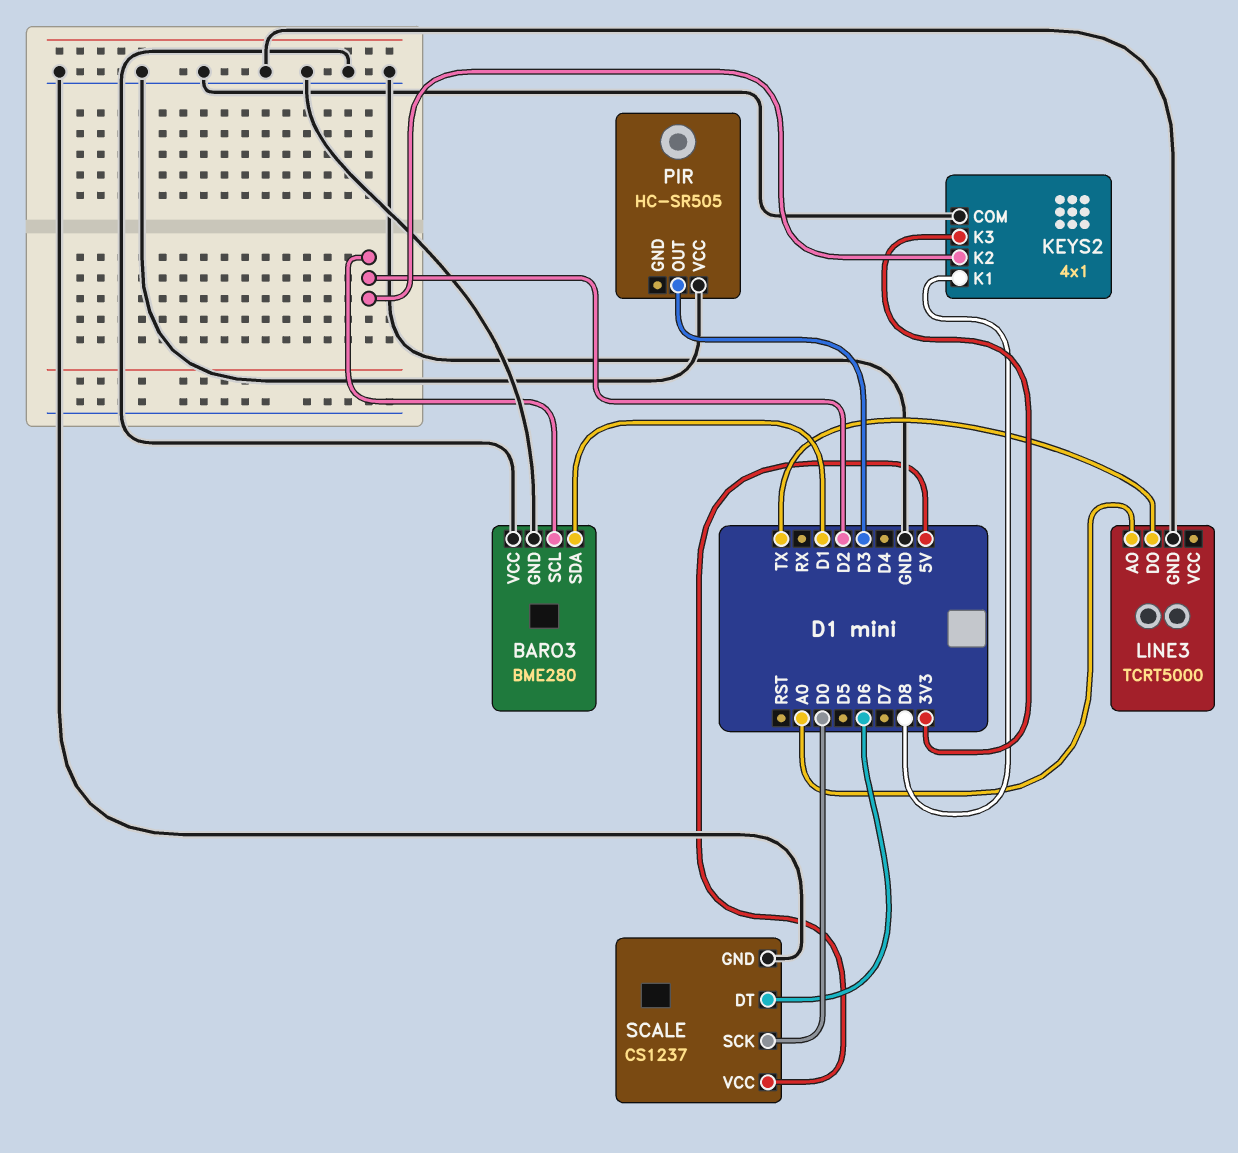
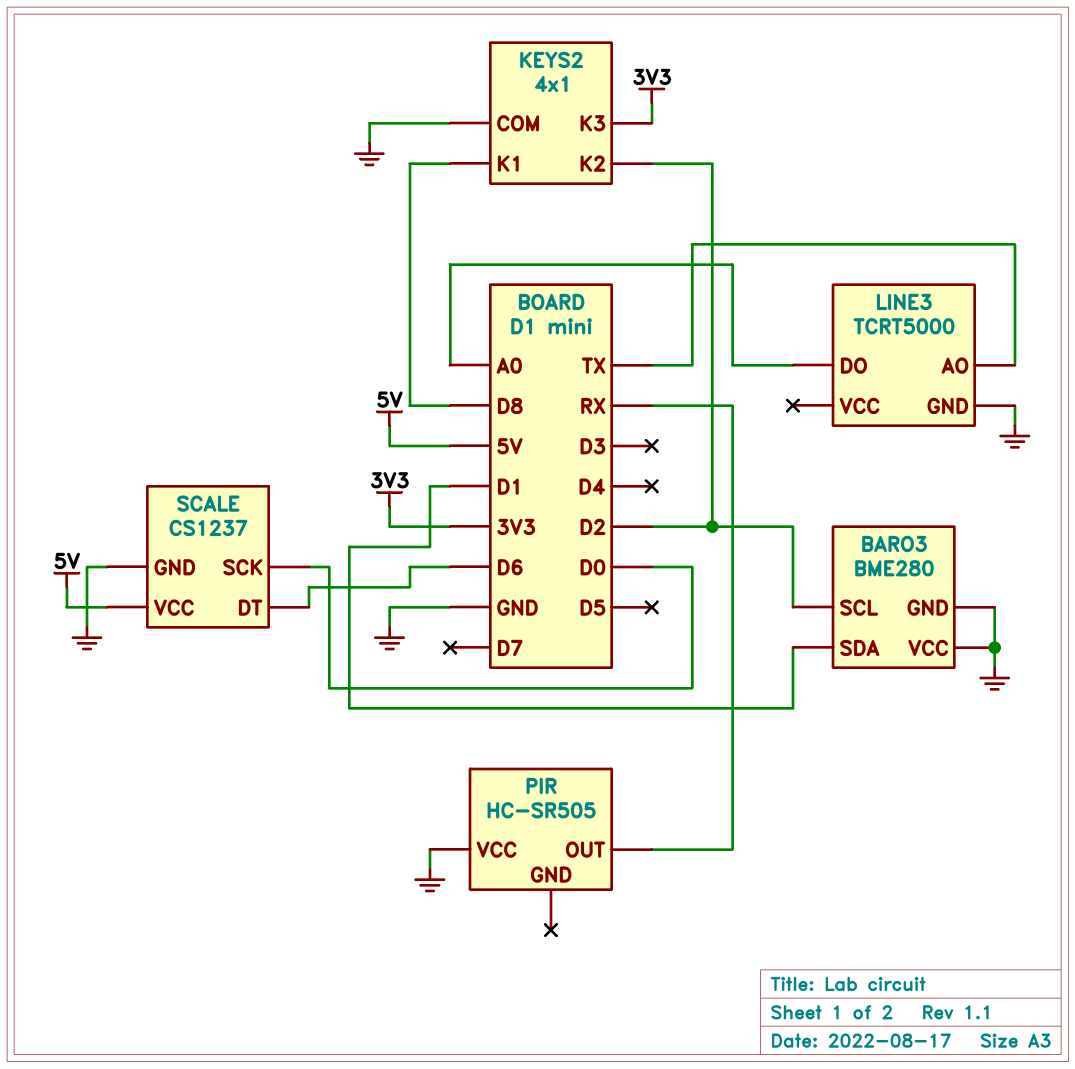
LINE3 pin AO: A0 -> TX
LINE3 pin DO: TX -> A0
PIR pin OUT: D3 -> RX

